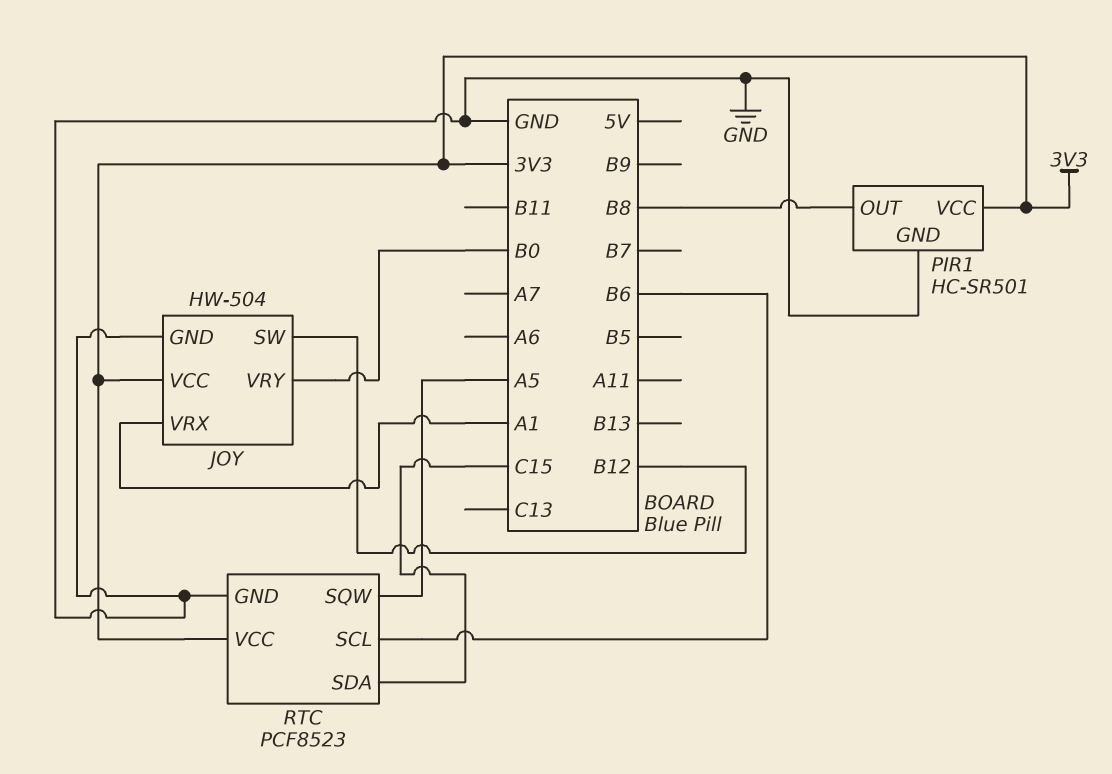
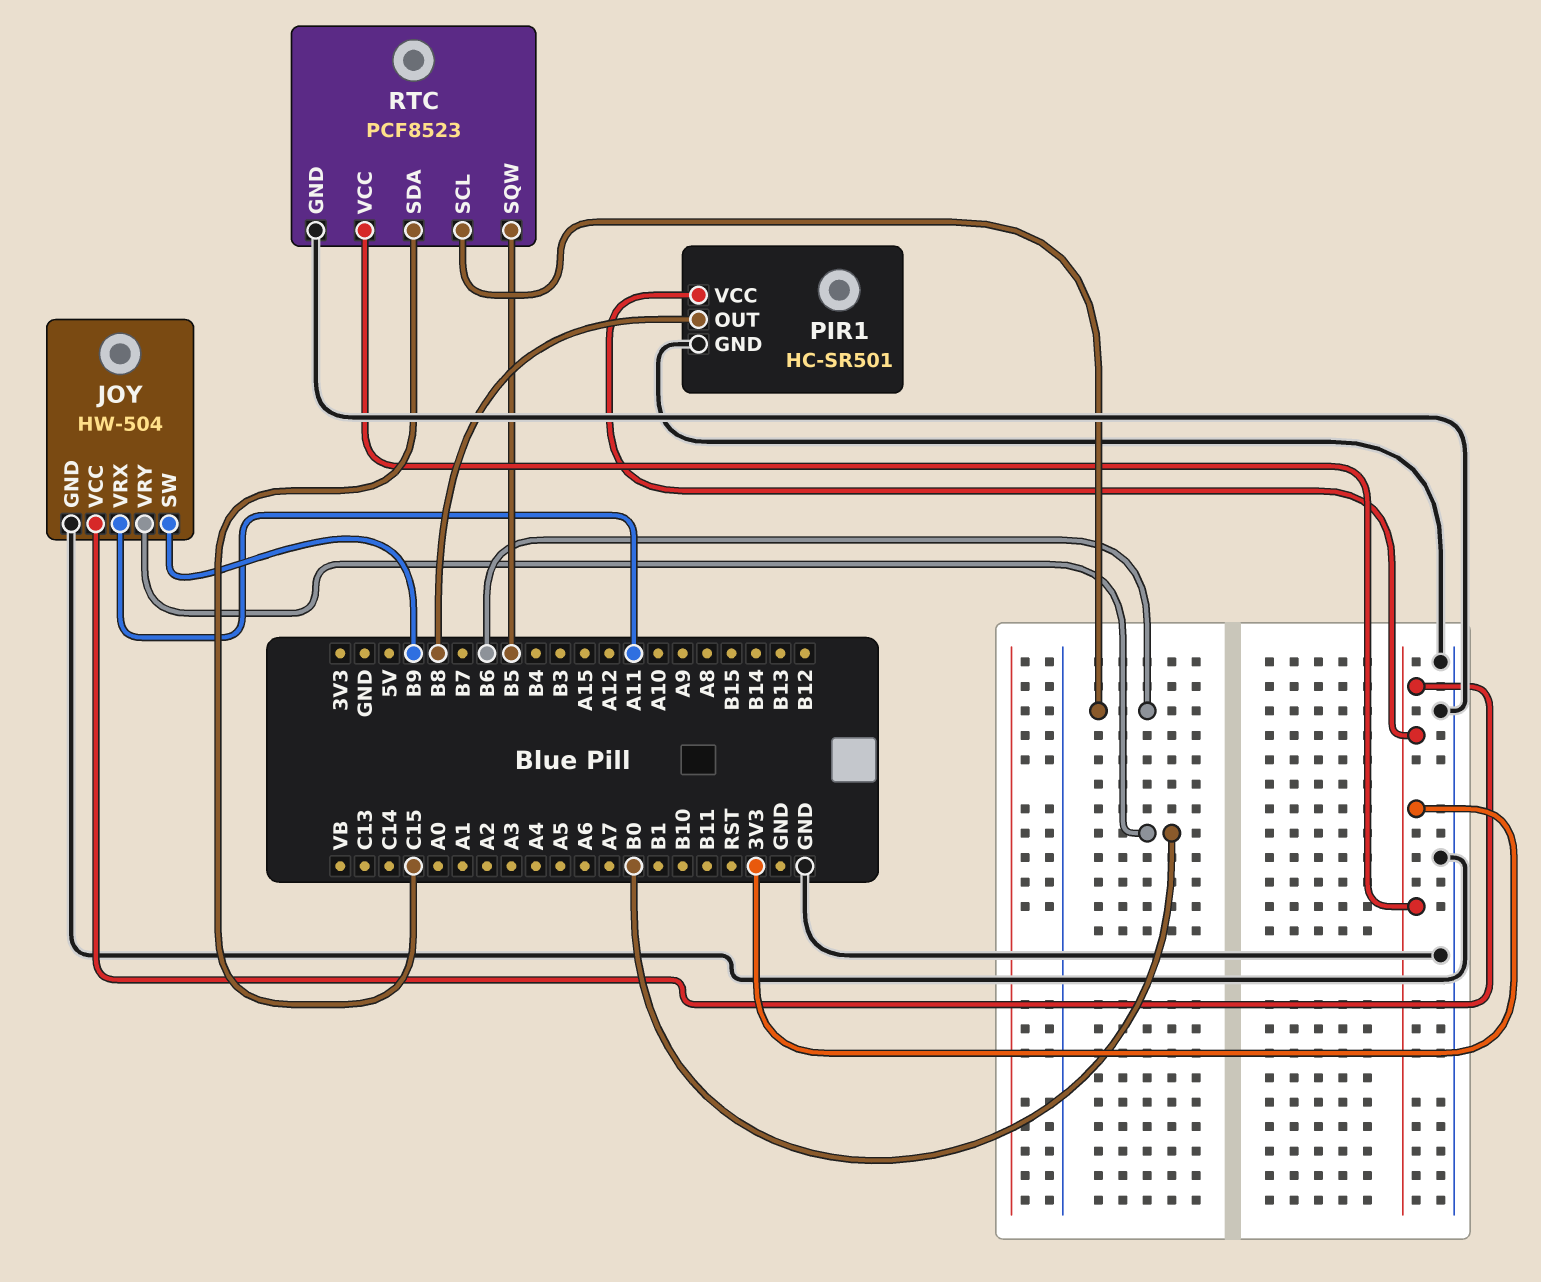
JOY pin SW: B12 -> B9
JOY pin VRX: A1 -> A11
RTC pin SQW: A5 -> B5

